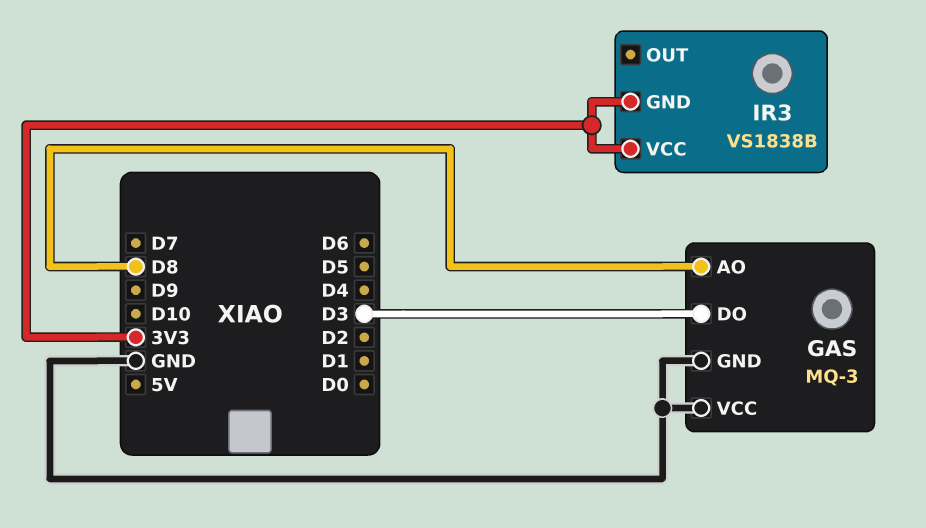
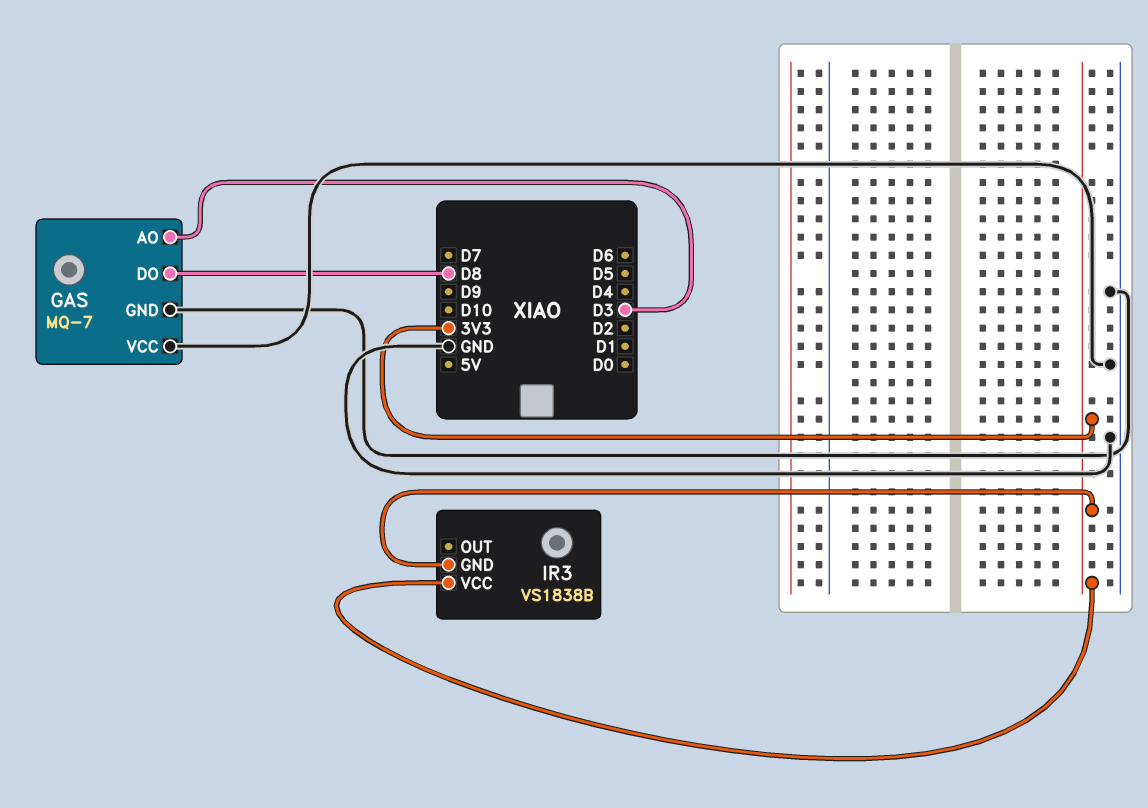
GAS: MQ-3 -> MQ-7
GAS pin AO: D8 -> D3
GAS pin DO: D3 -> D8

